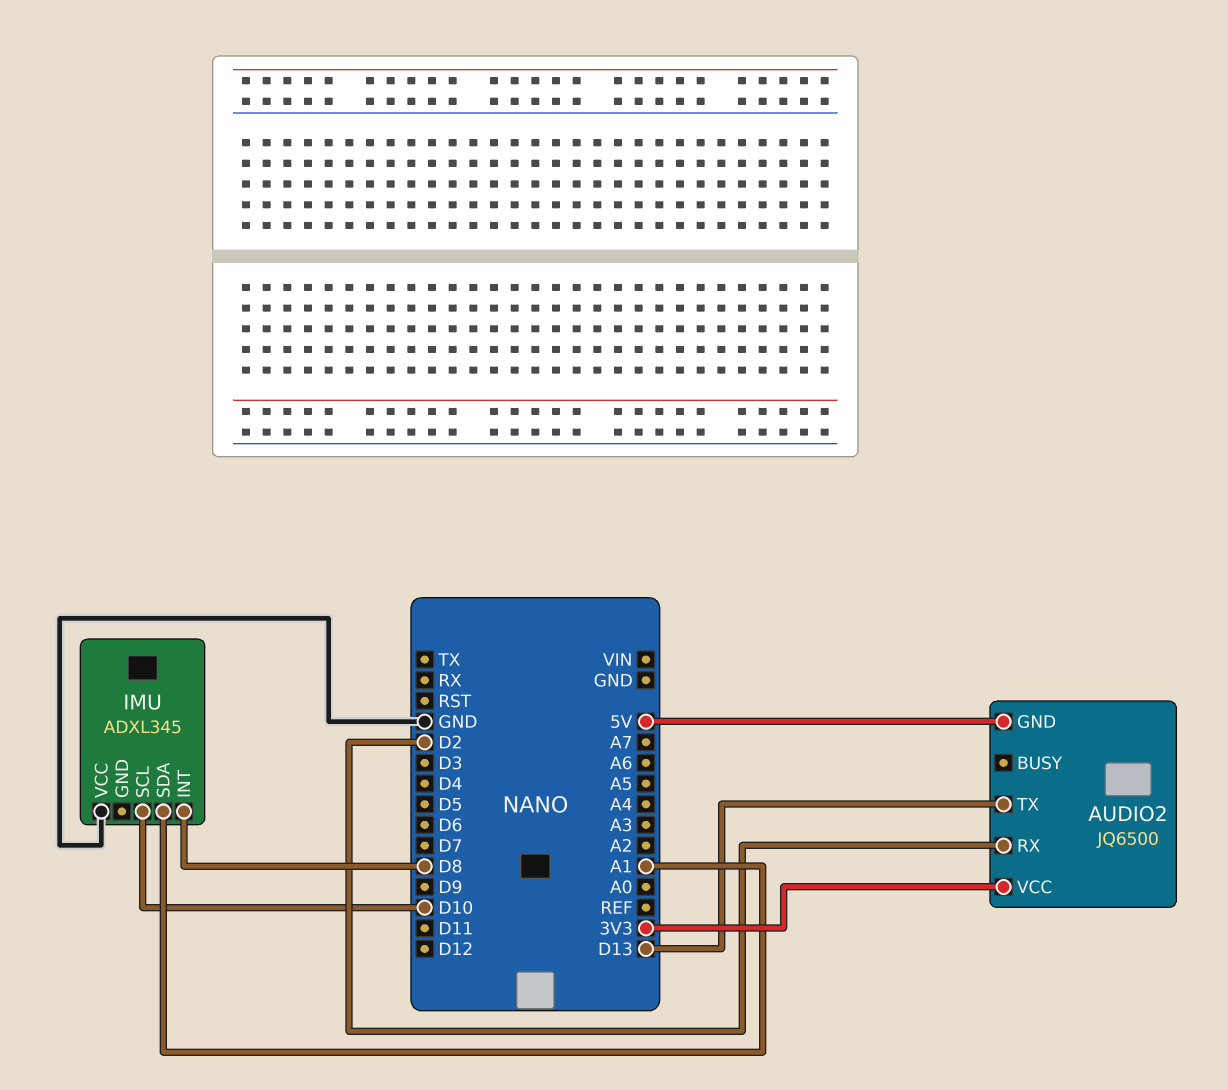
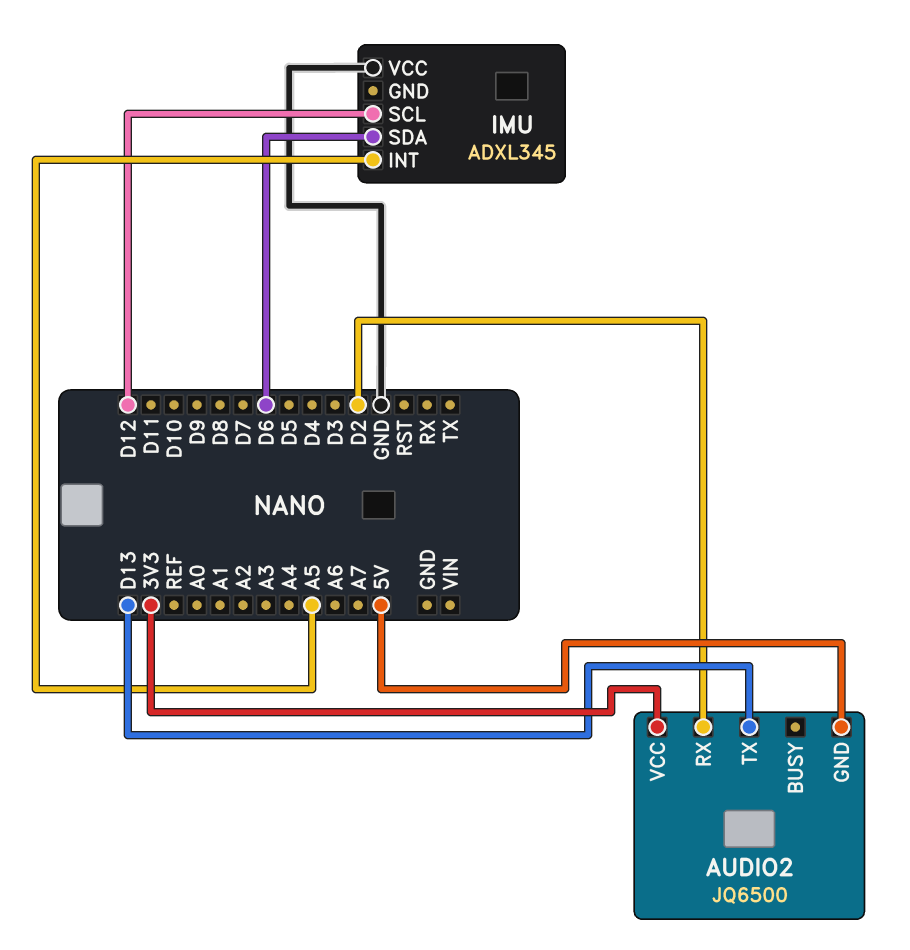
IMU pin INT: D8 -> A5
IMU pin SCL: D10 -> D12
IMU pin SDA: A1 -> D6

